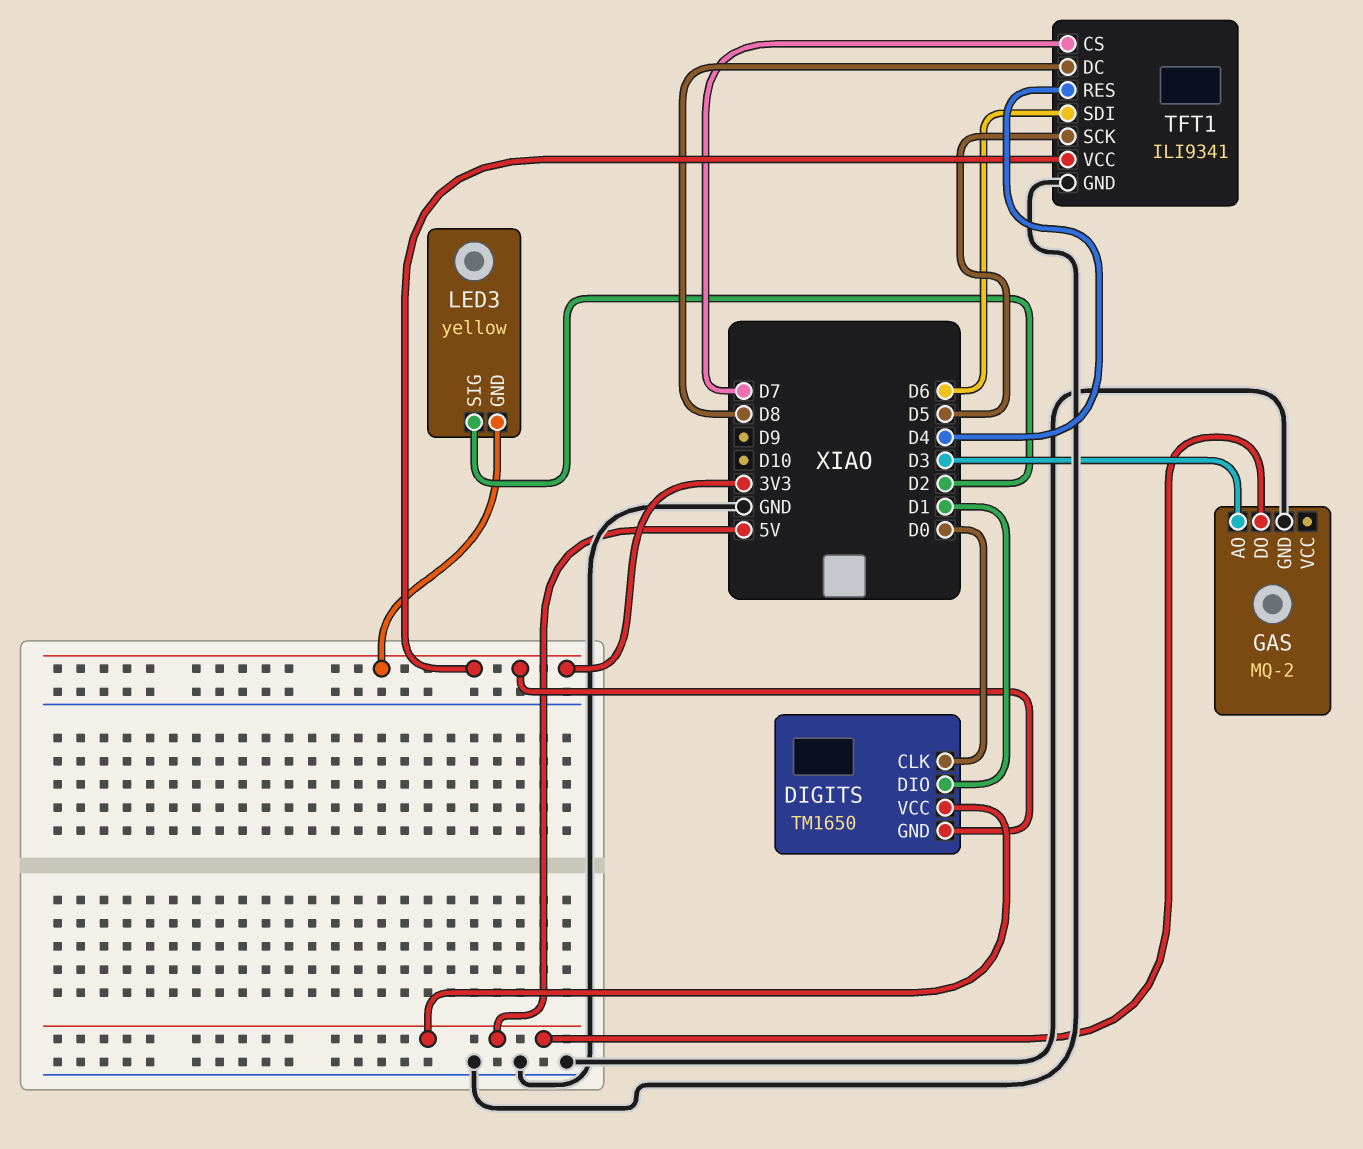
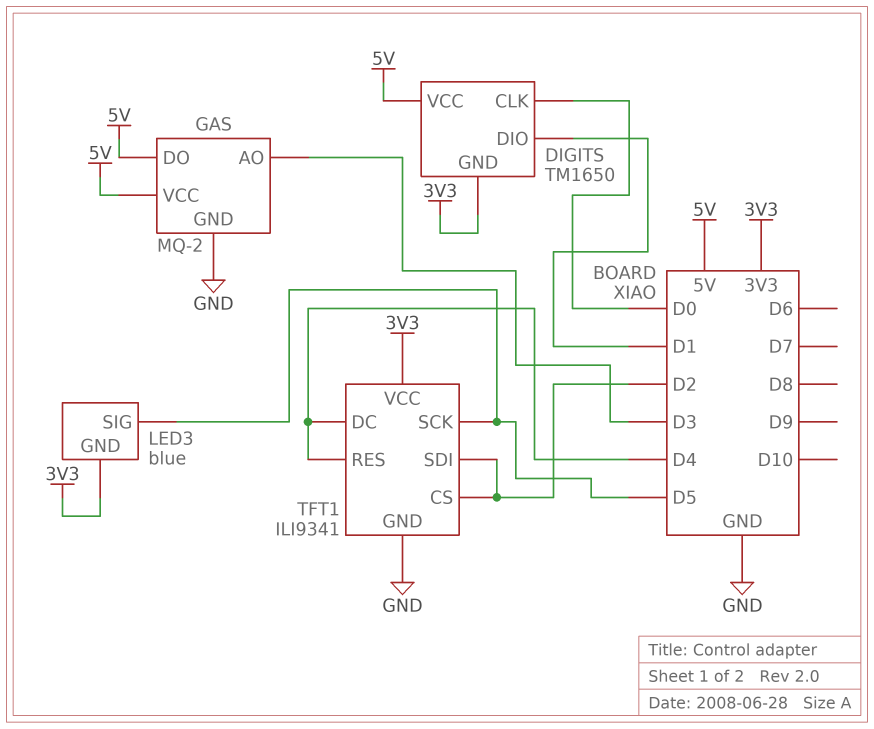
GAS pin VCC: none -> 5V
LED3: yellow -> blue
LED3 pin SIG: D2 -> D5
TFT1 pin CS: D7 -> D2
TFT1 pin DC: D8 -> D4
TFT1 pin SDI: D6 -> D2

